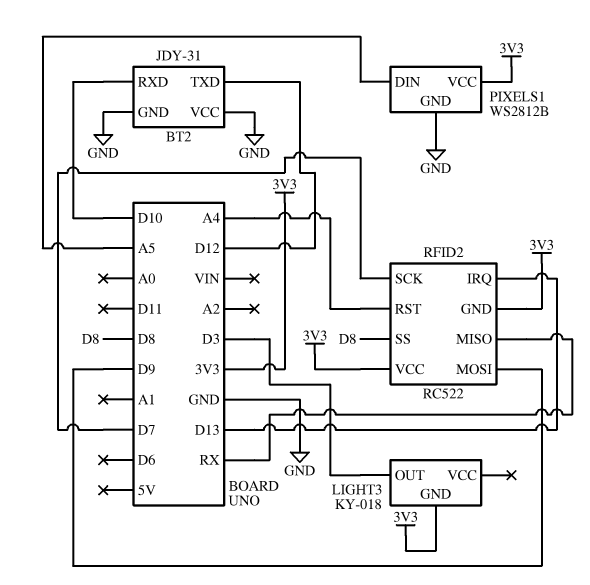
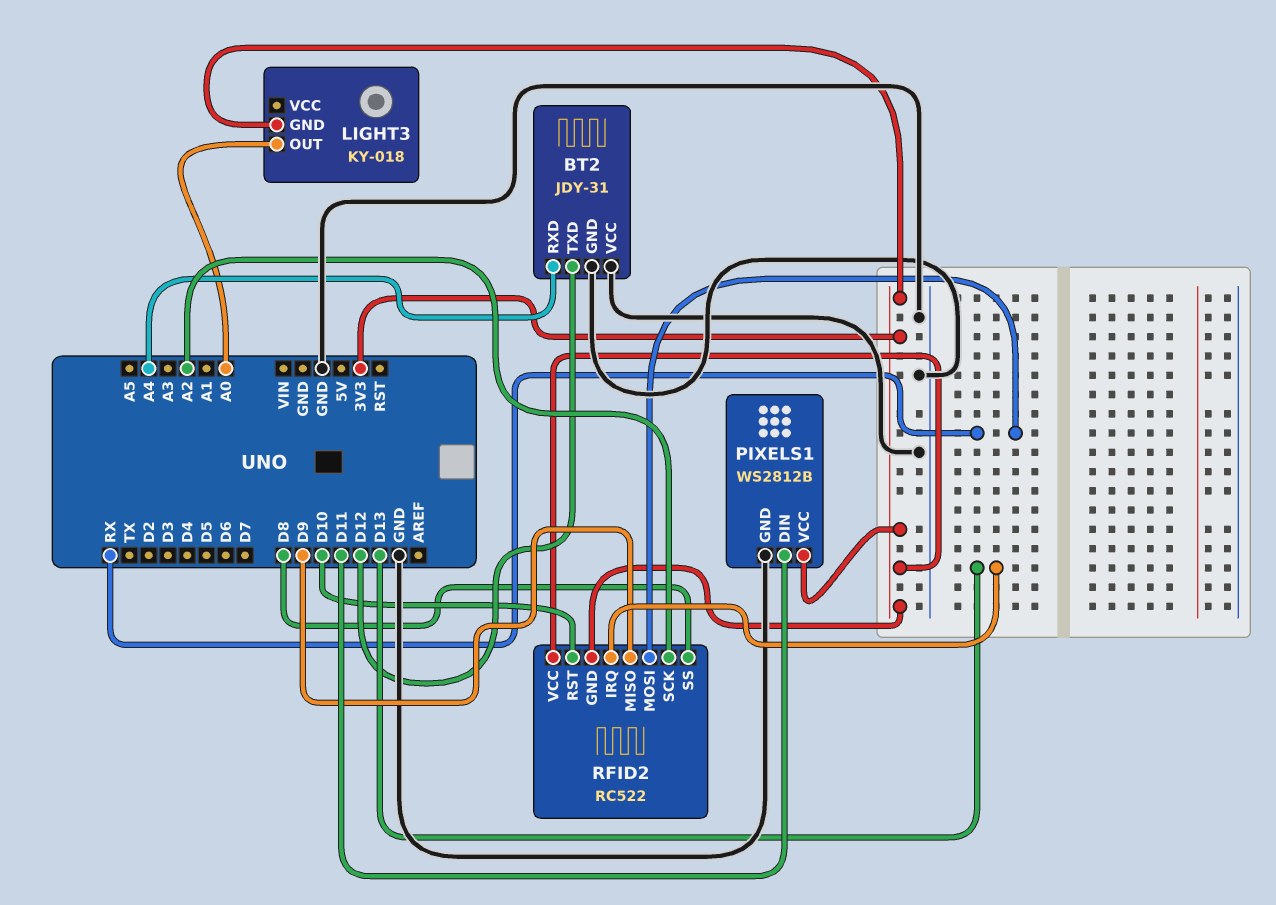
BT2 pin RXD: D10 -> A4
LIGHT3 pin OUT: D3 -> A0
PIXELS1 pin DIN: A5 -> D11
RFID2 pin MISO: RX -> D9
RFID2 pin MOSI: D9 -> RX
RFID2 pin RST: A4 -> D10
RFID2 pin SCK: D7 -> A2

